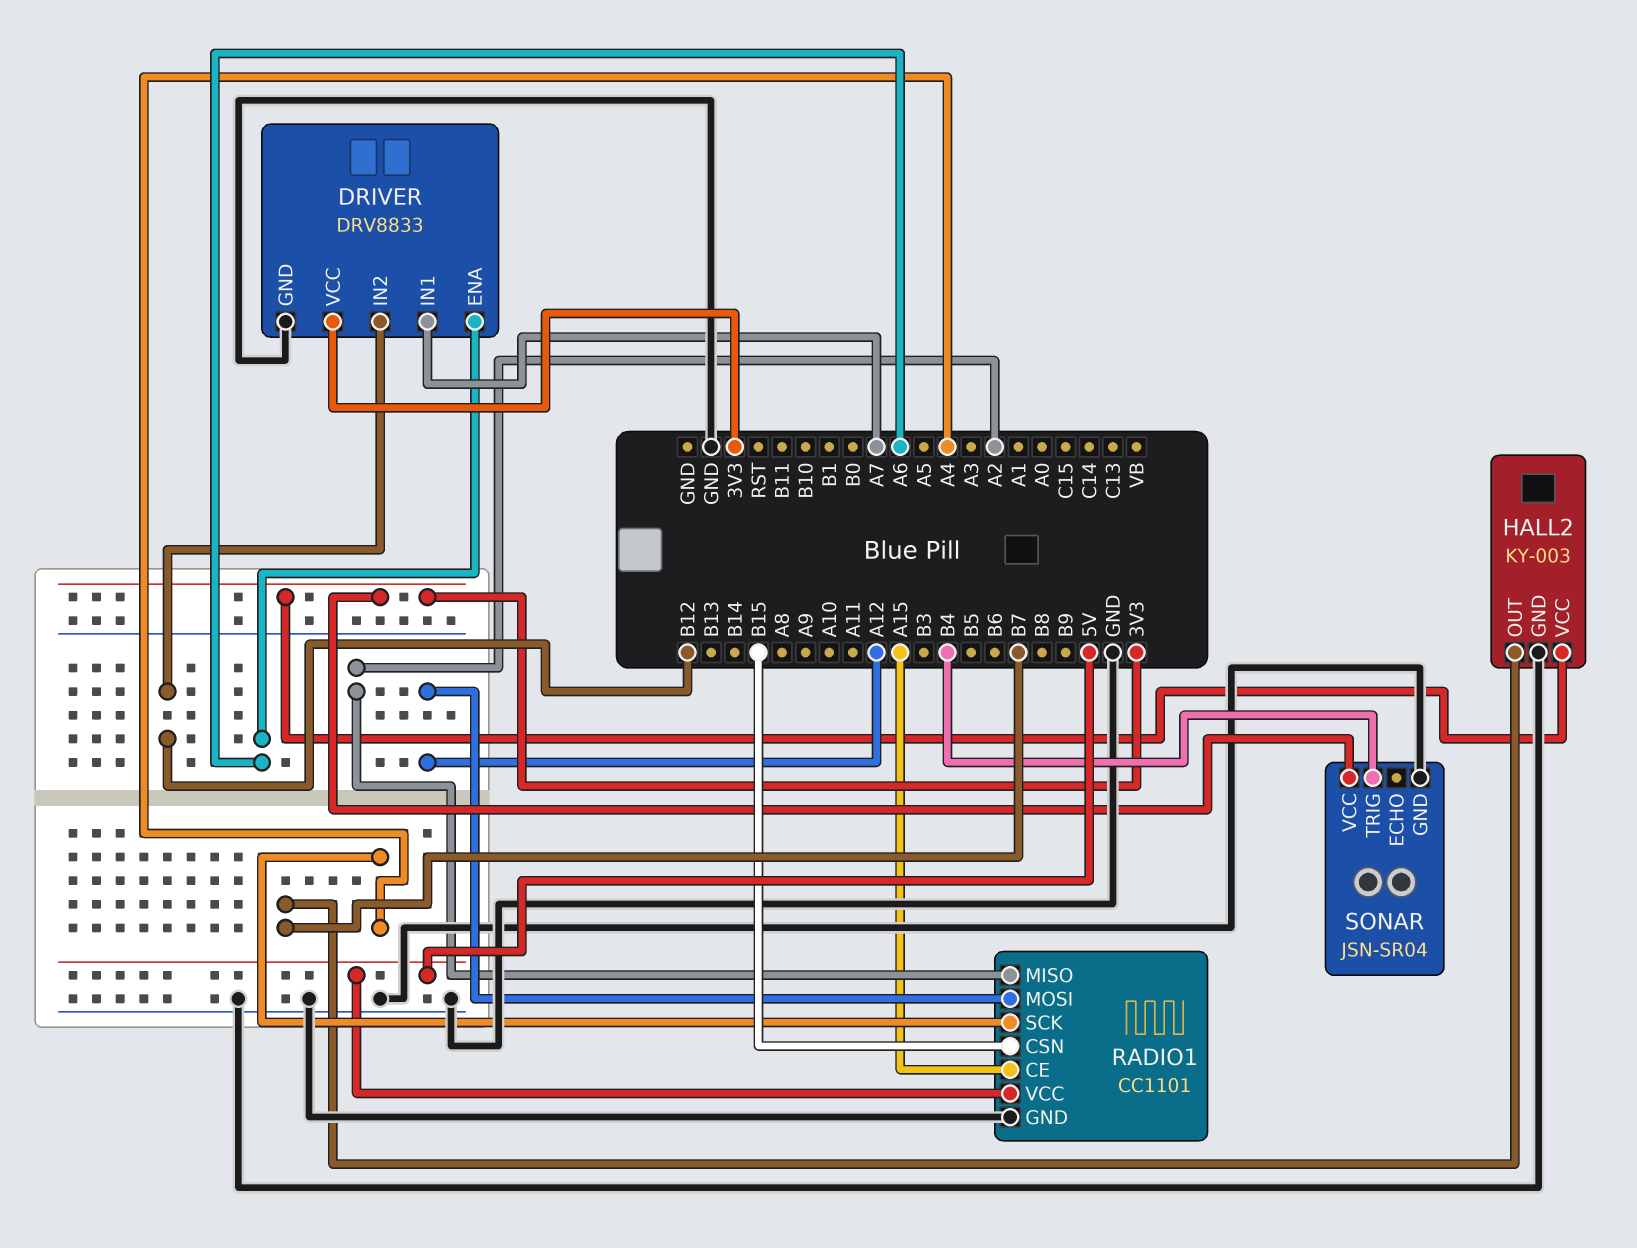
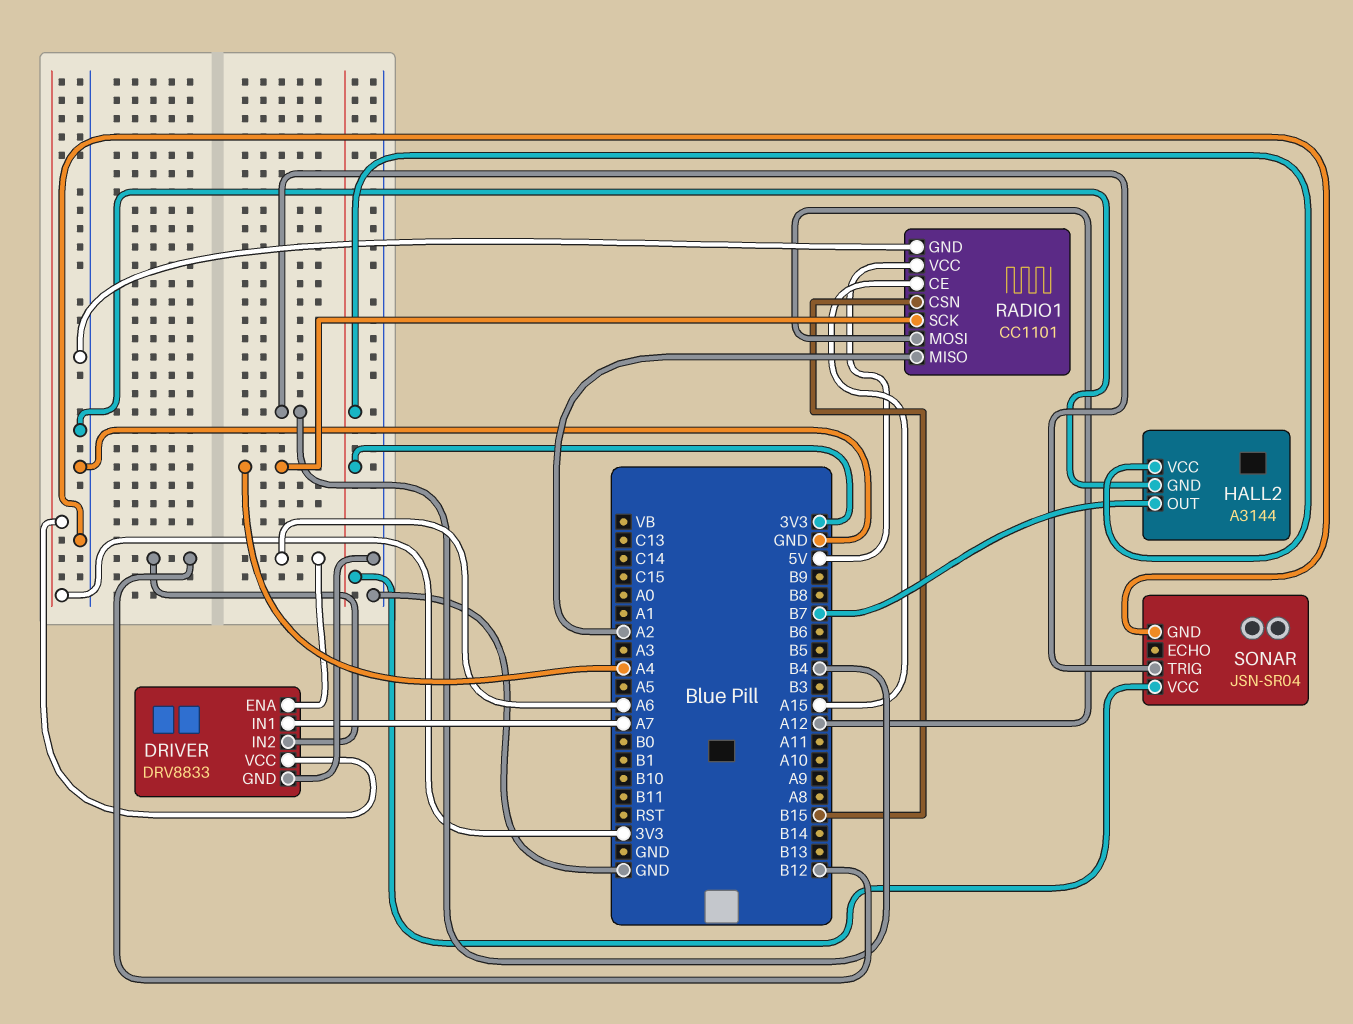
HALL2: KY-003 -> A3144

